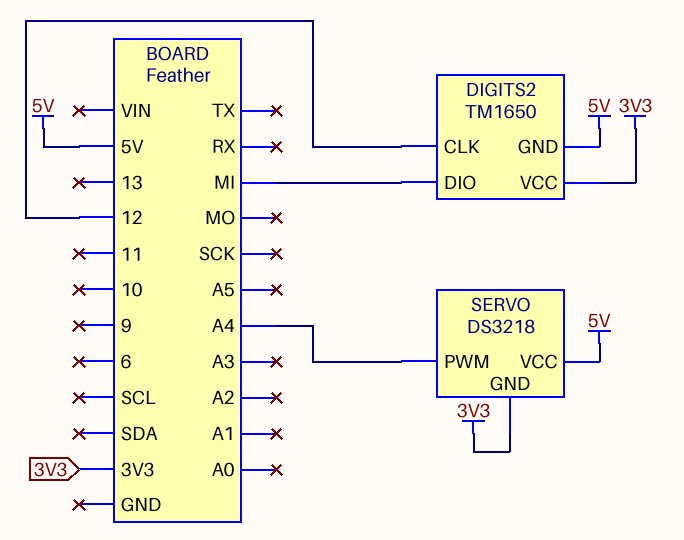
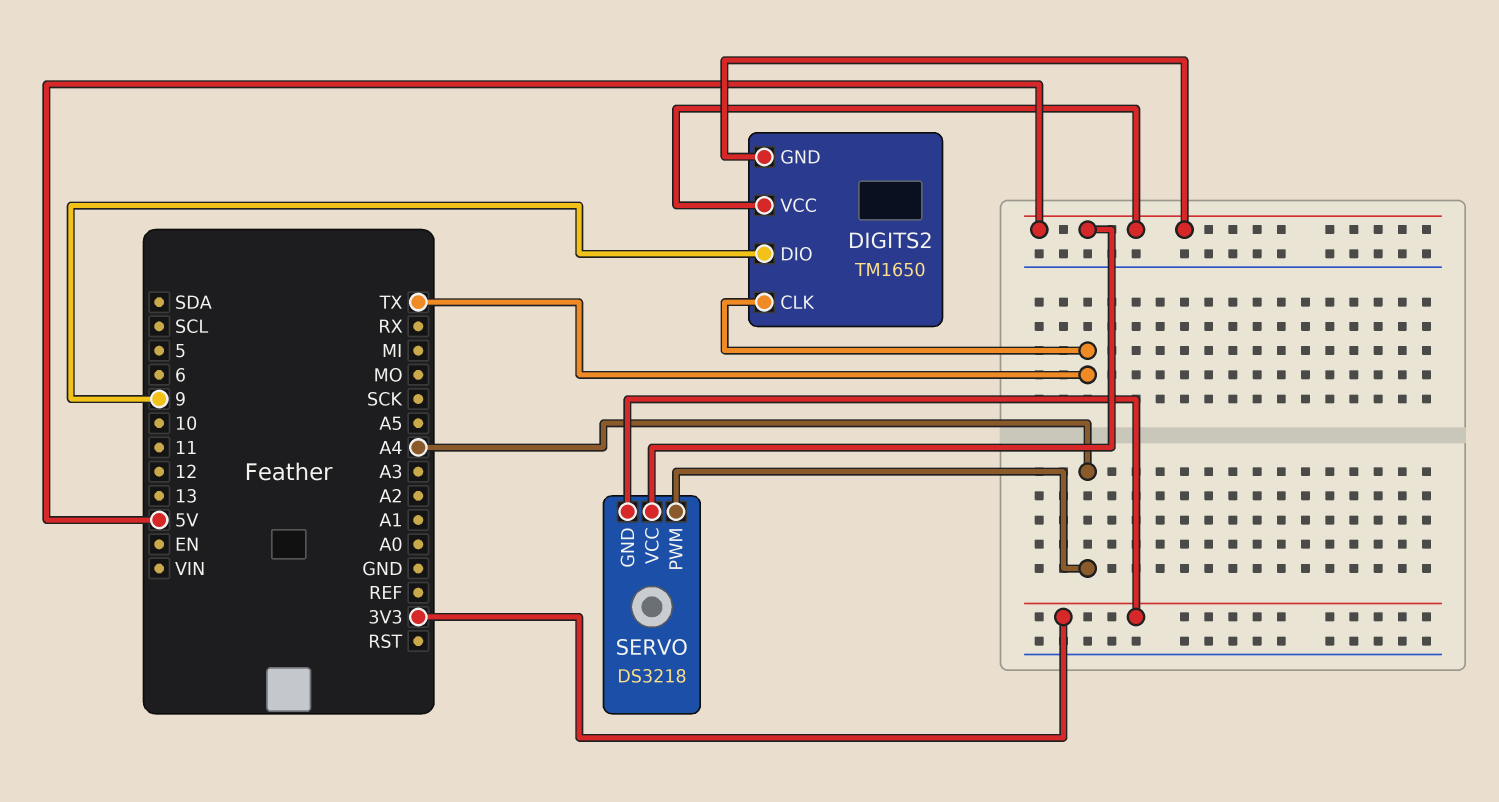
DIGITS2 pin CLK: 12 -> TX
DIGITS2 pin DIO: MI -> 9
DIGITS2 pin VCC: 3V3 -> 5V

